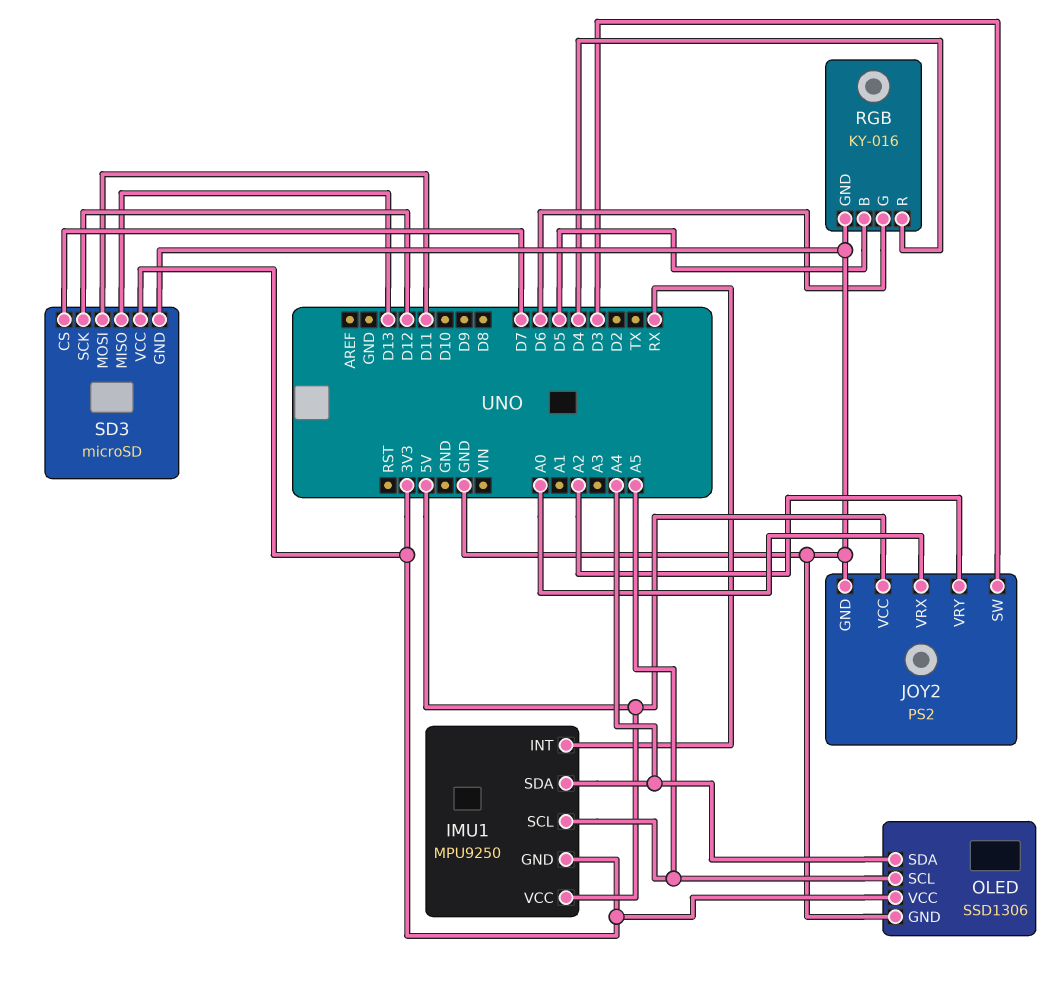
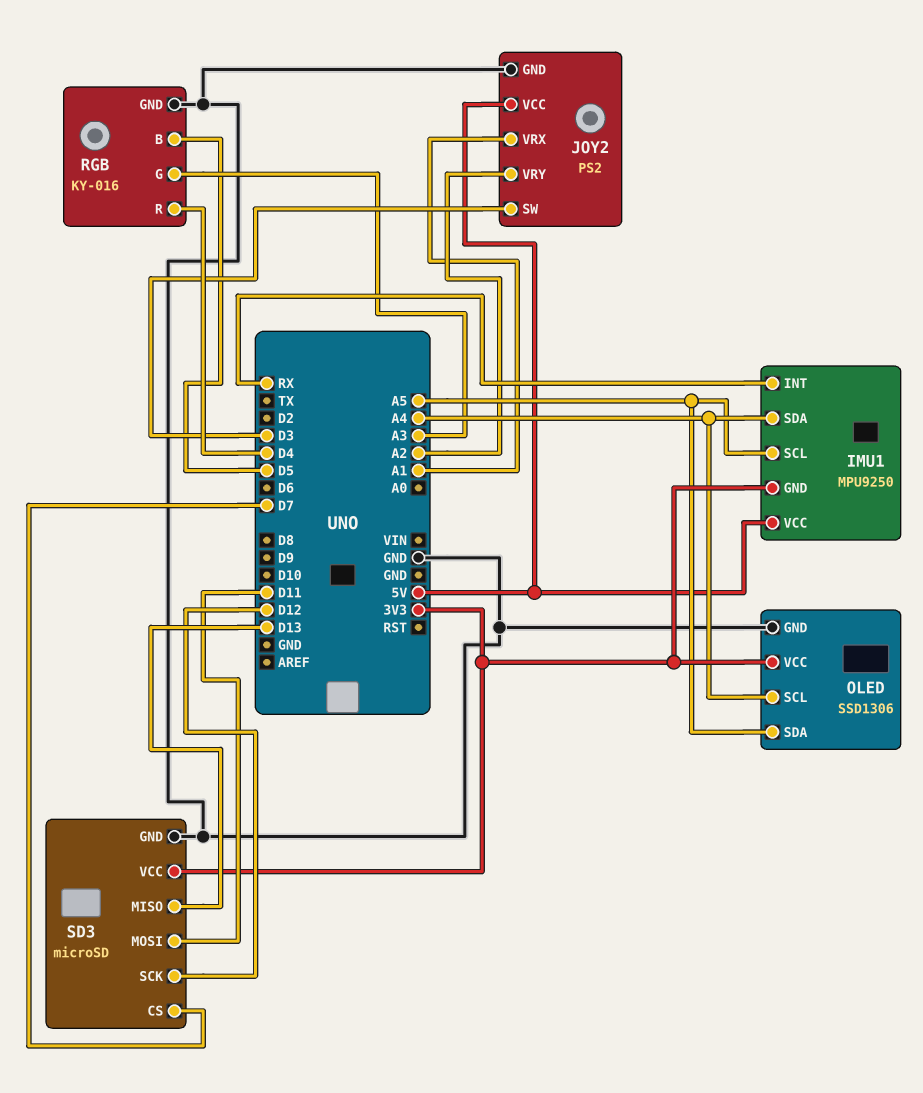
JOY2 pin VRX: A0 -> A1
OLED pin SCL: A5 -> A4
OLED pin SDA: A4 -> A5
RGB pin G: D6 -> A3

